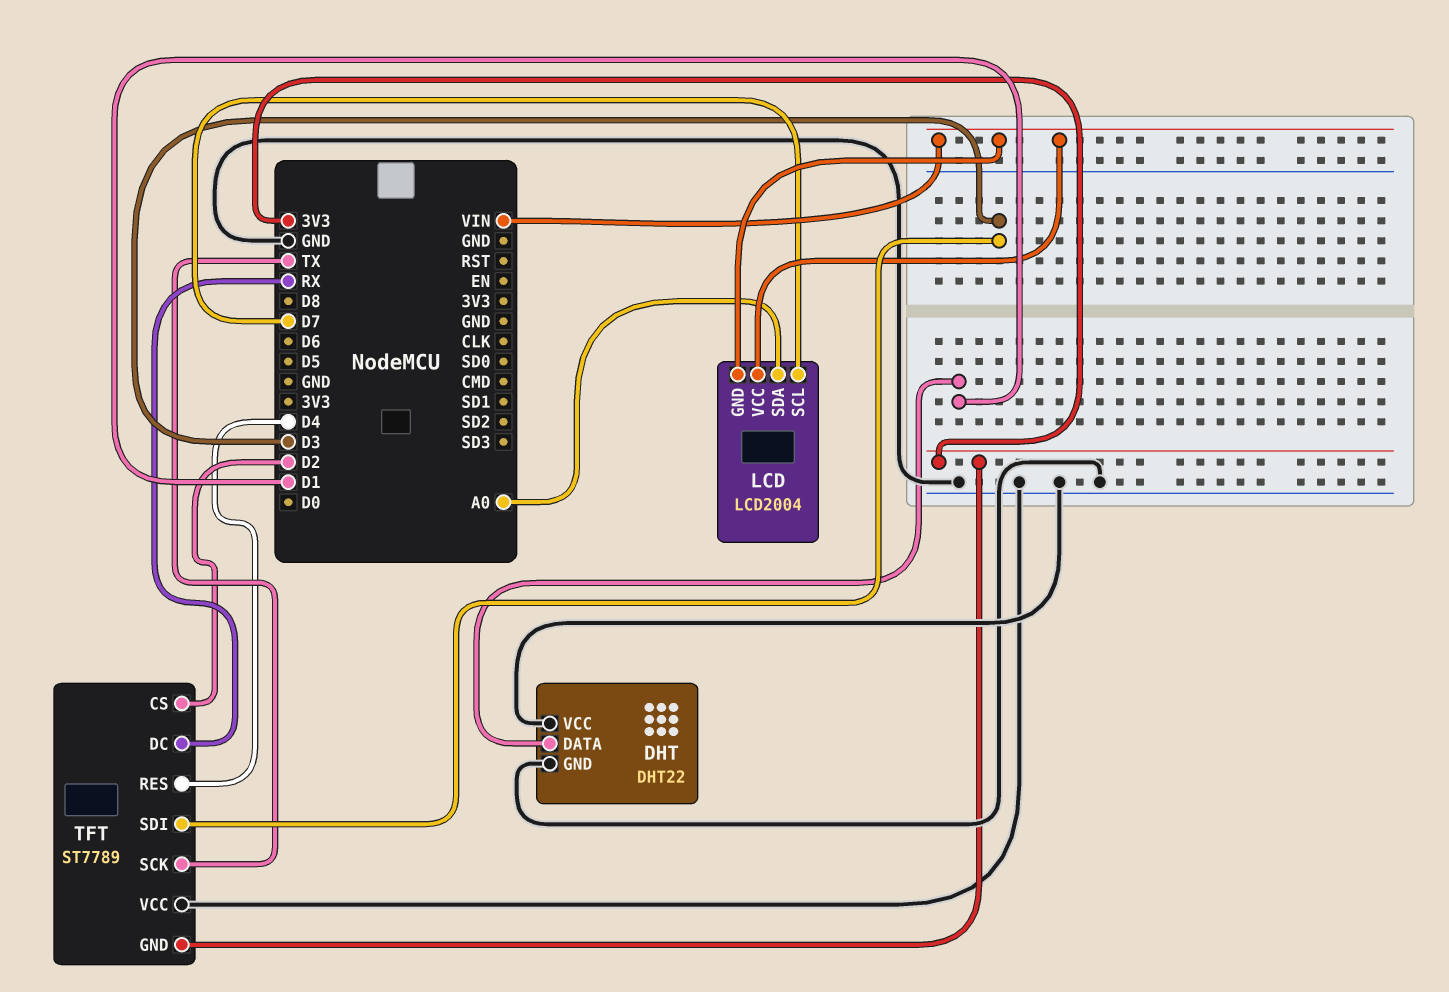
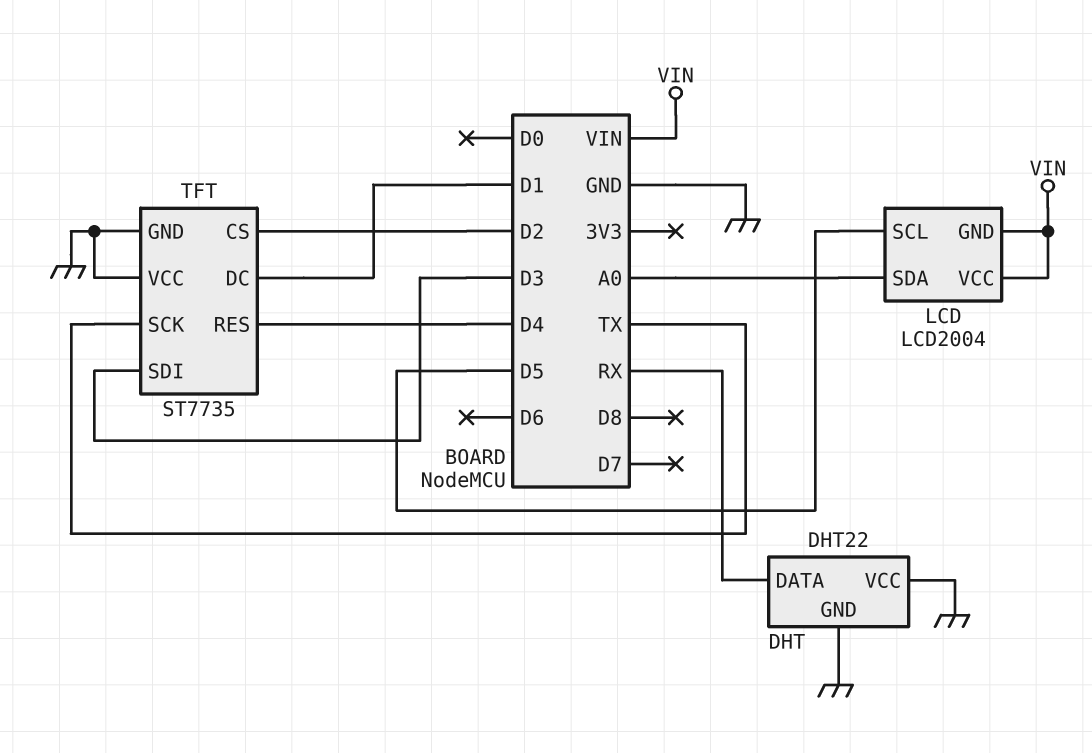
DHT pin DATA: D1 -> RX
LCD pin SCL: D7 -> D5
TFT: ST7789 -> ST7735
TFT pin DC: RX -> D1
TFT pin GND: 3V3 -> GND

